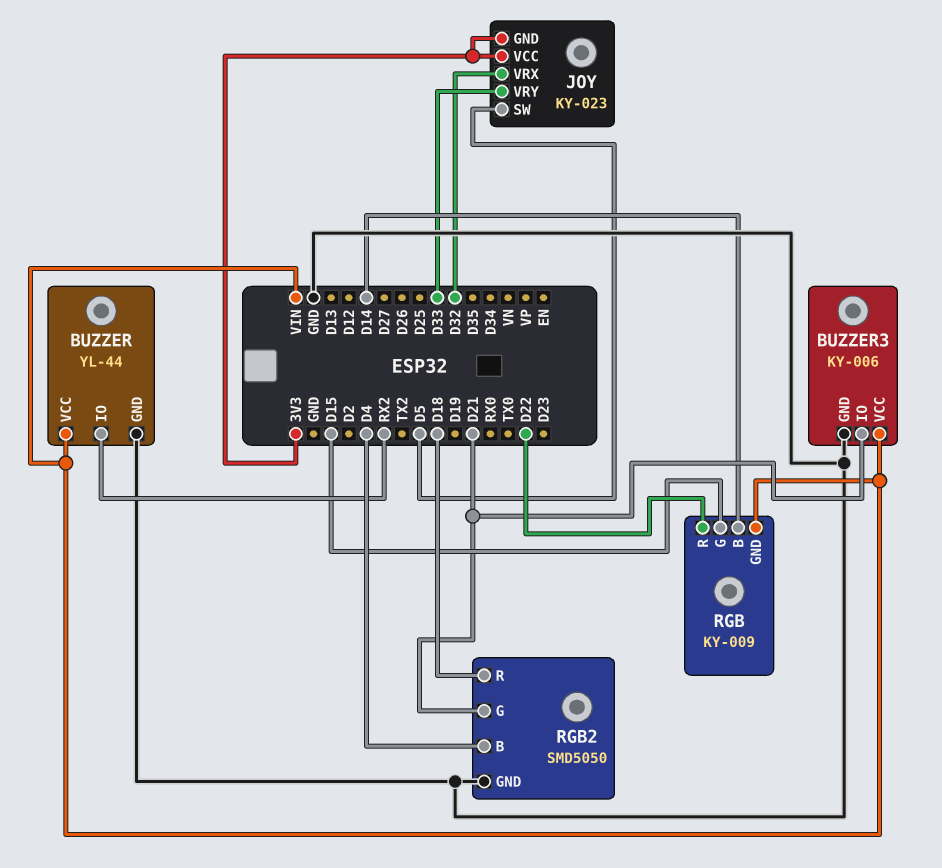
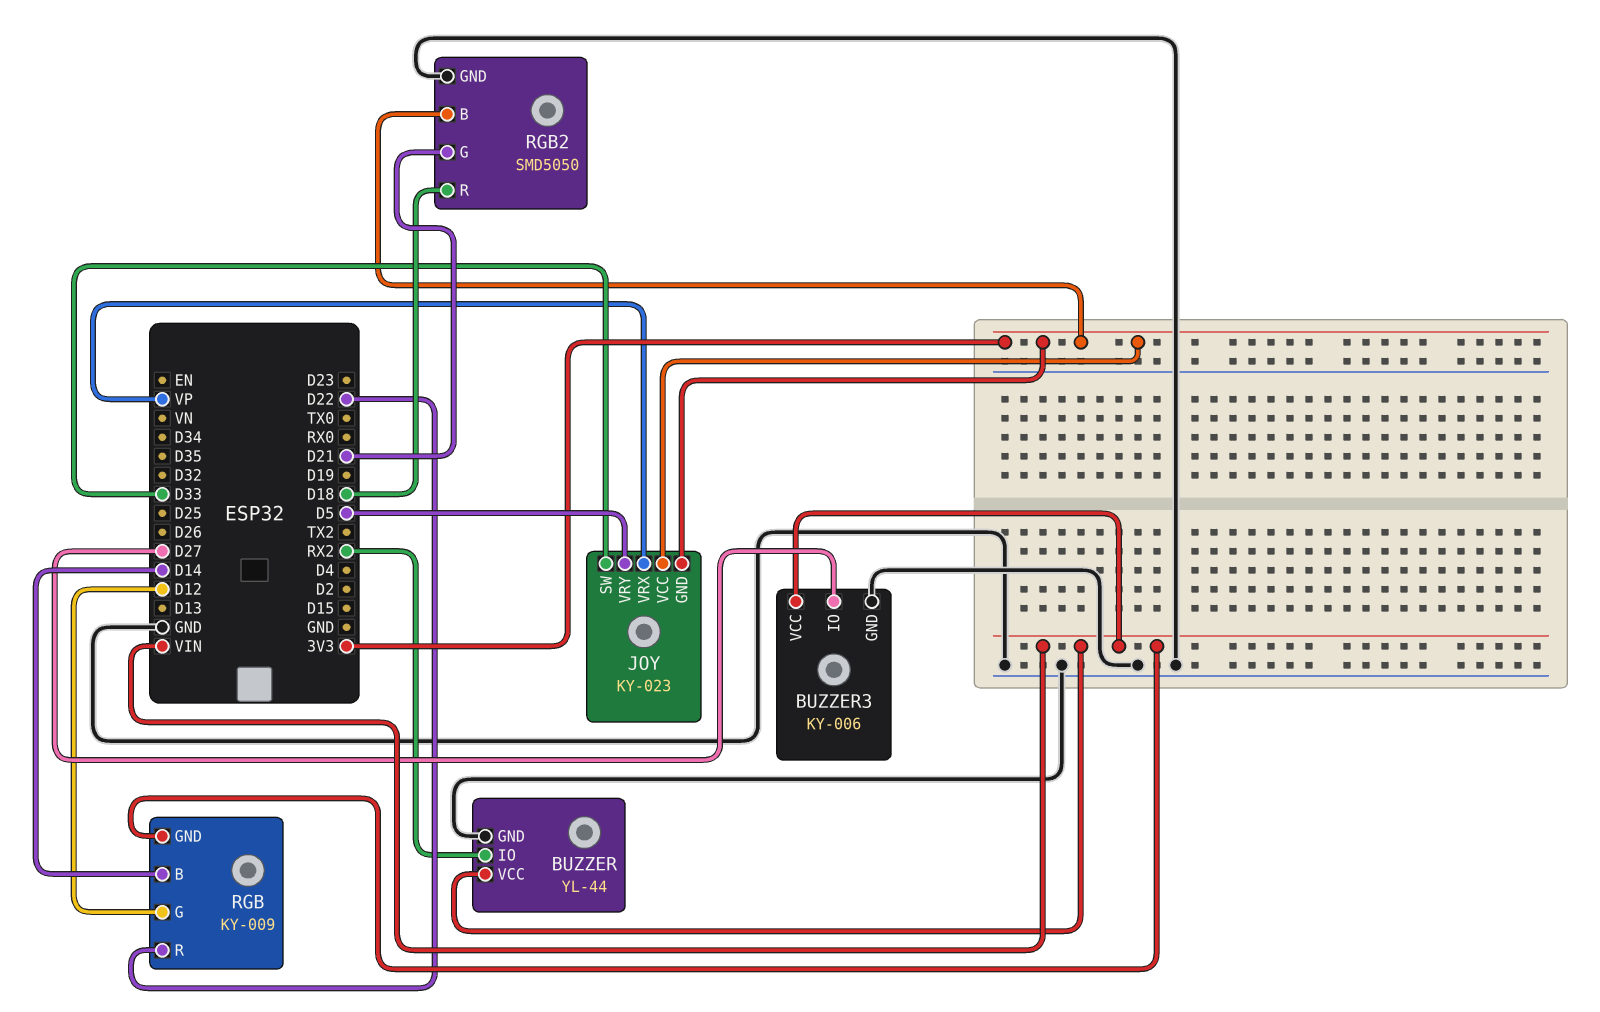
BUZZER3 pin IO: D21 -> D27
JOY pin SW: D5 -> D33
JOY pin VRX: D32 -> VP
JOY pin VRY: D33 -> D5
RGB pin G: D15 -> D12
RGB2 pin B: D4 -> 3V3

